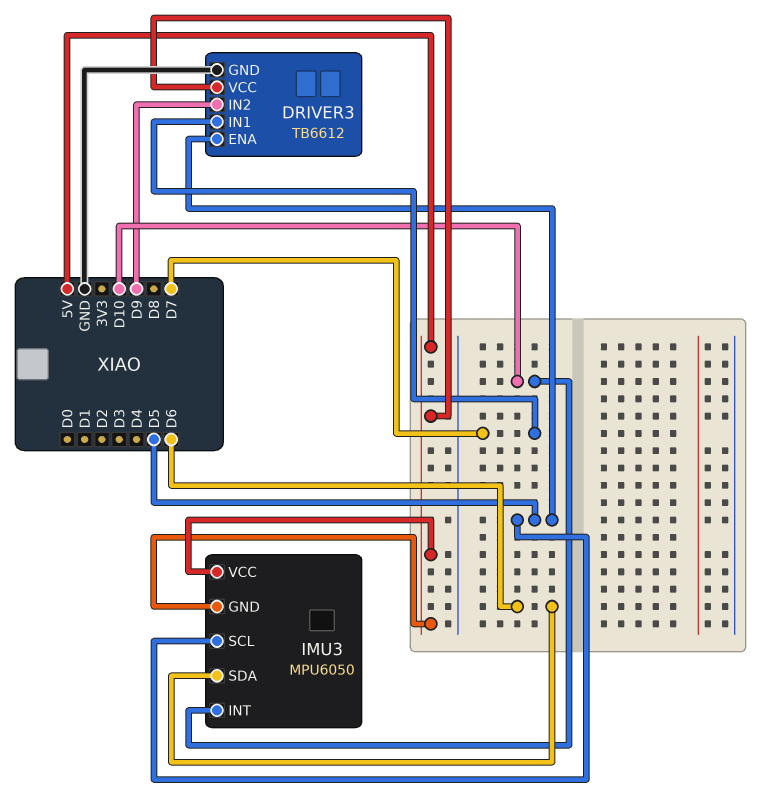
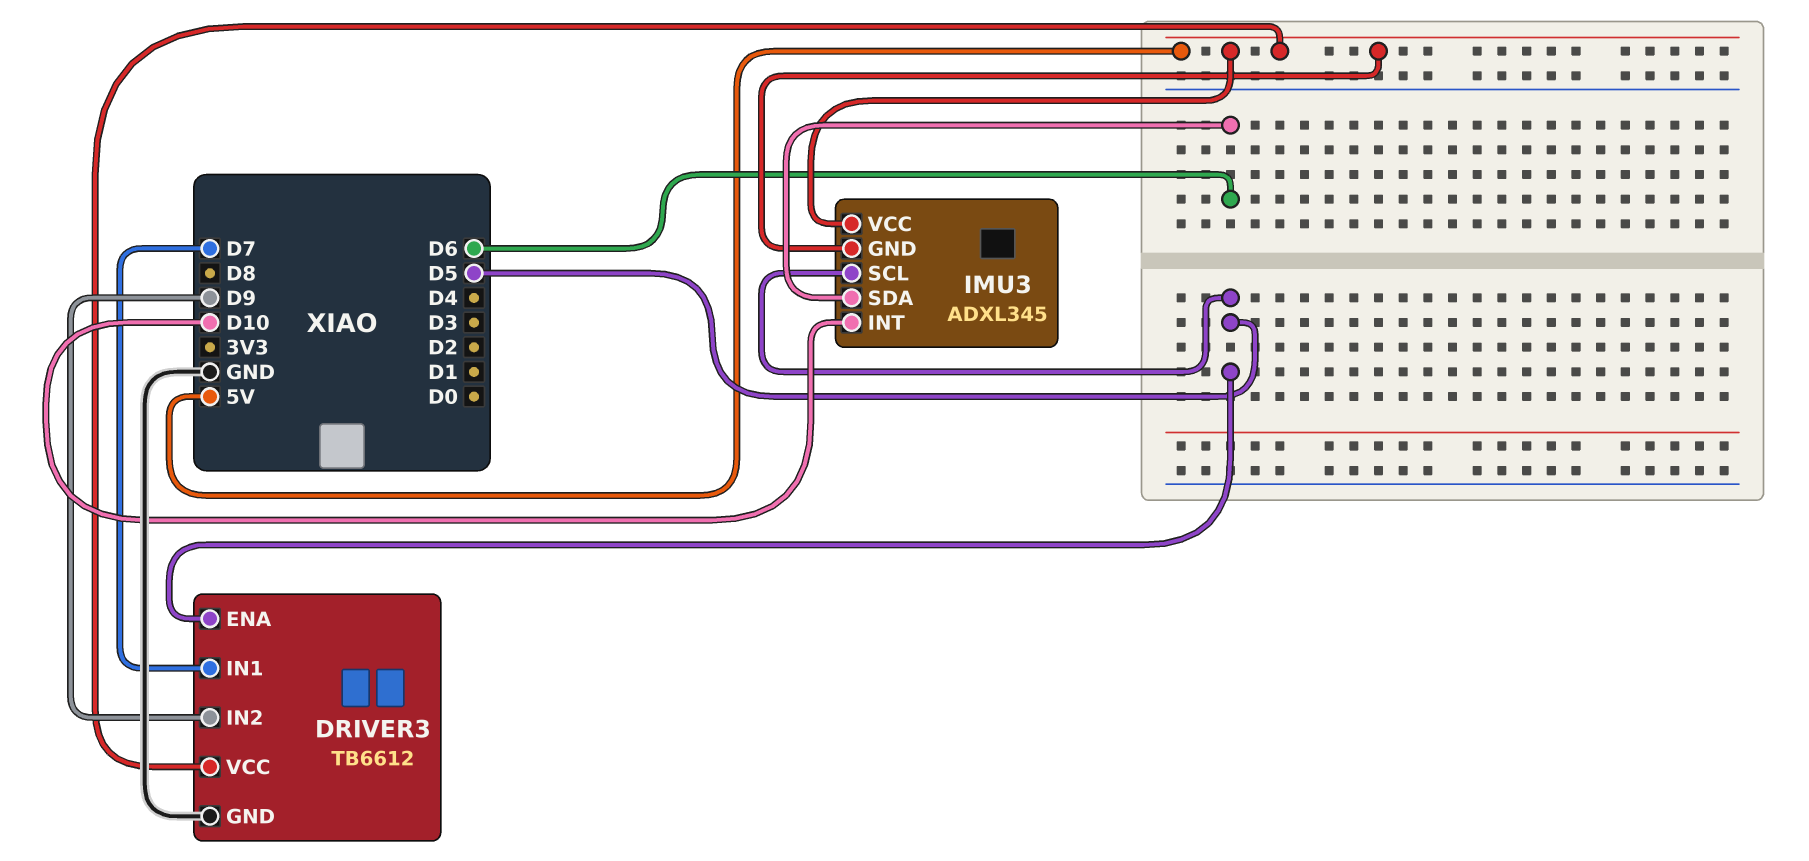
IMU3: MPU6050 -> ADXL345

